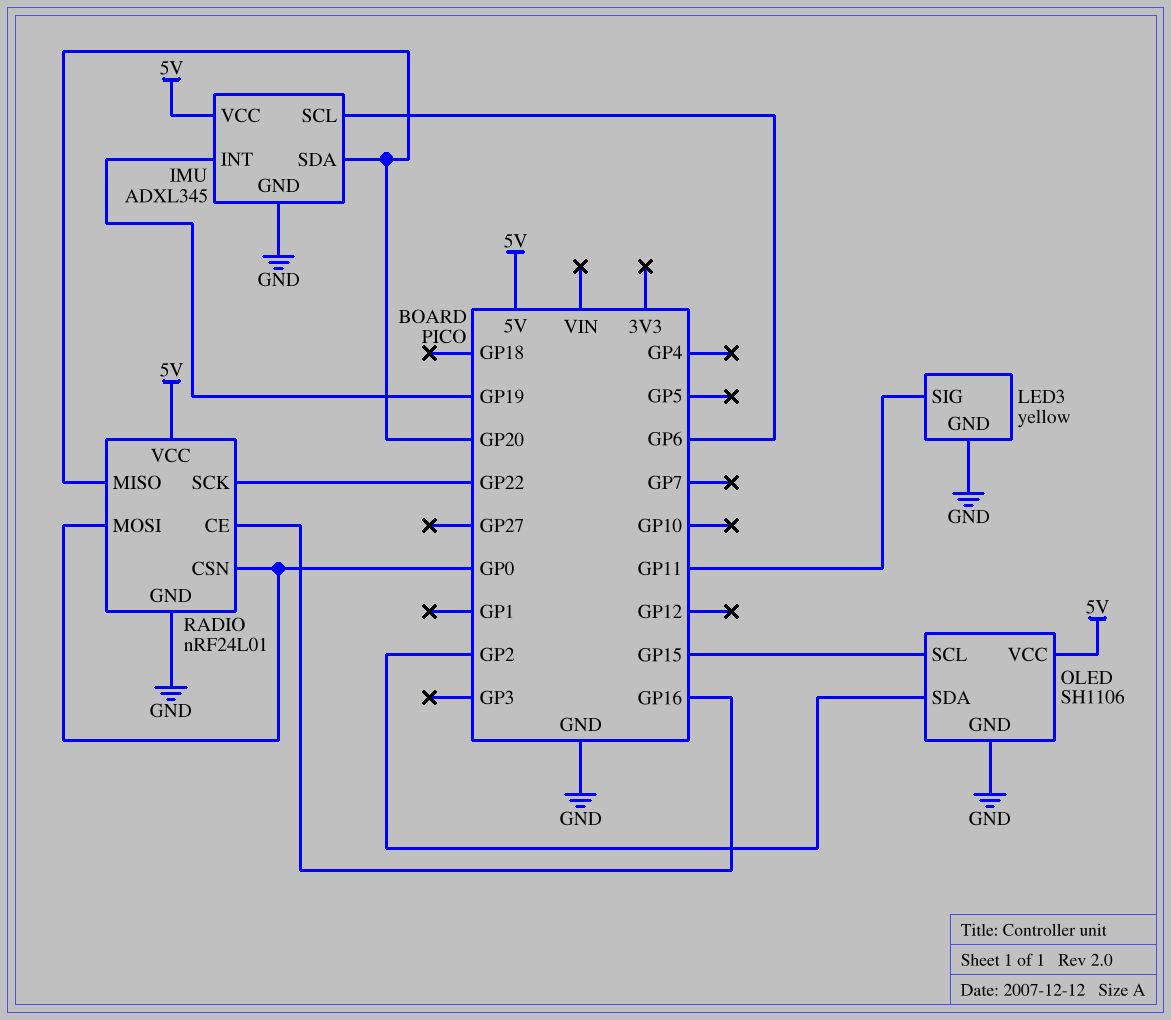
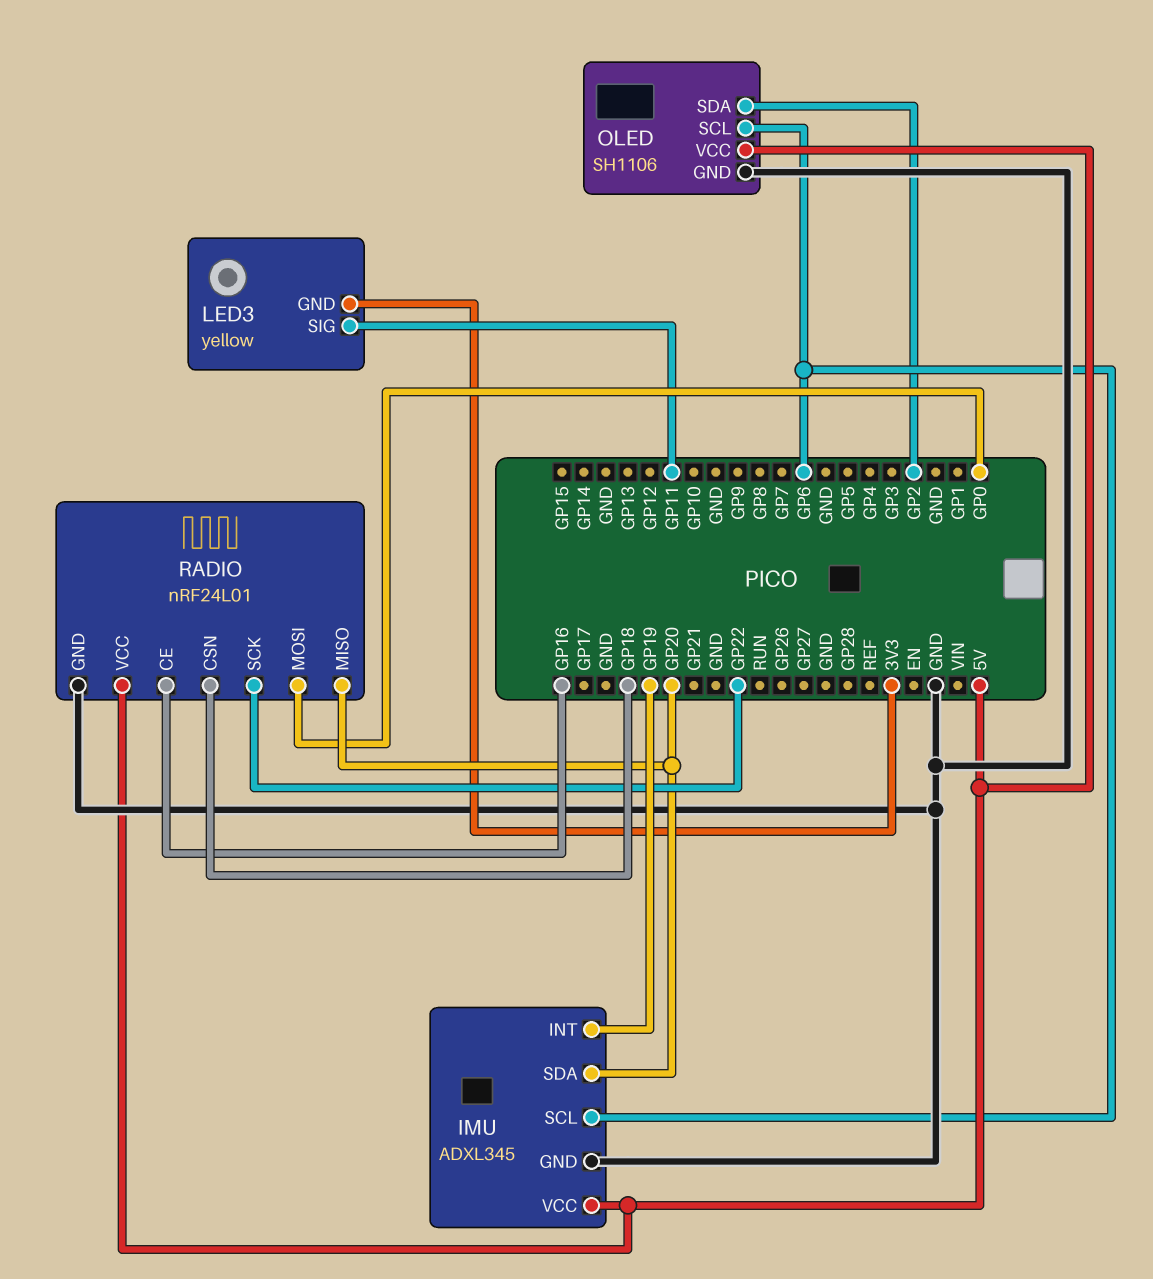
LED3 pin GND: GND -> 3V3
OLED pin SCL: GP15 -> GP6
RADIO pin CSN: GP0 -> GP18

